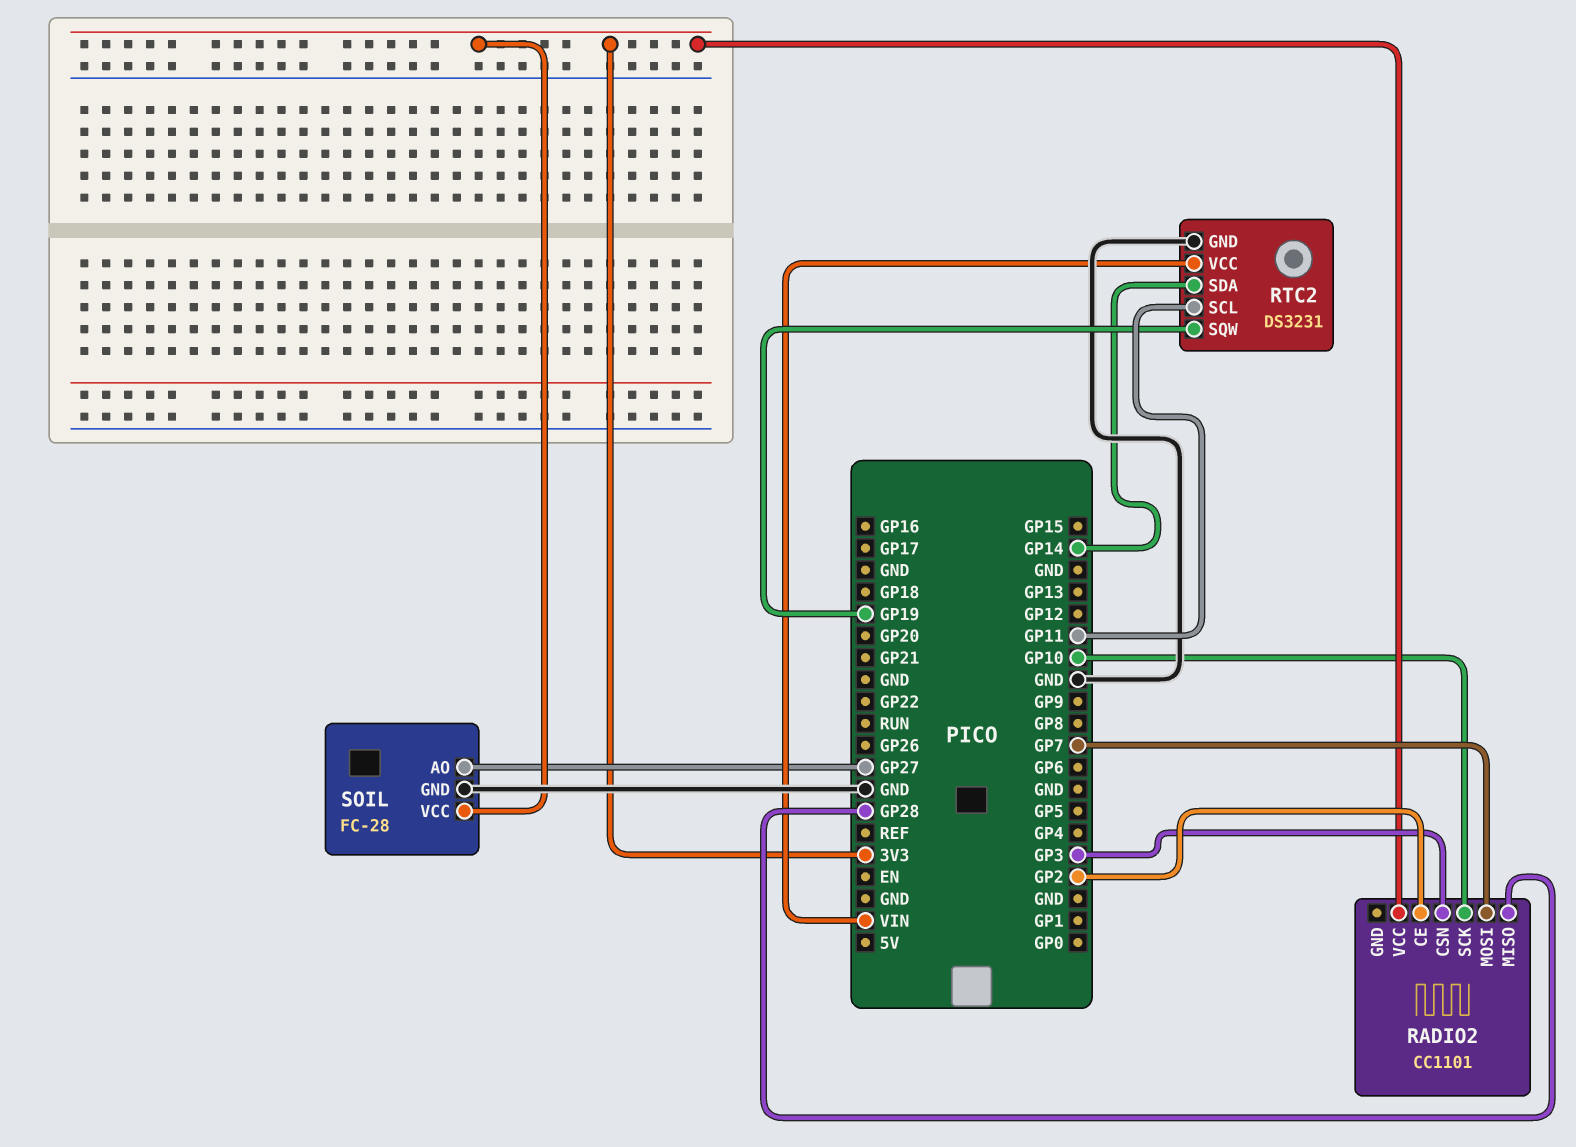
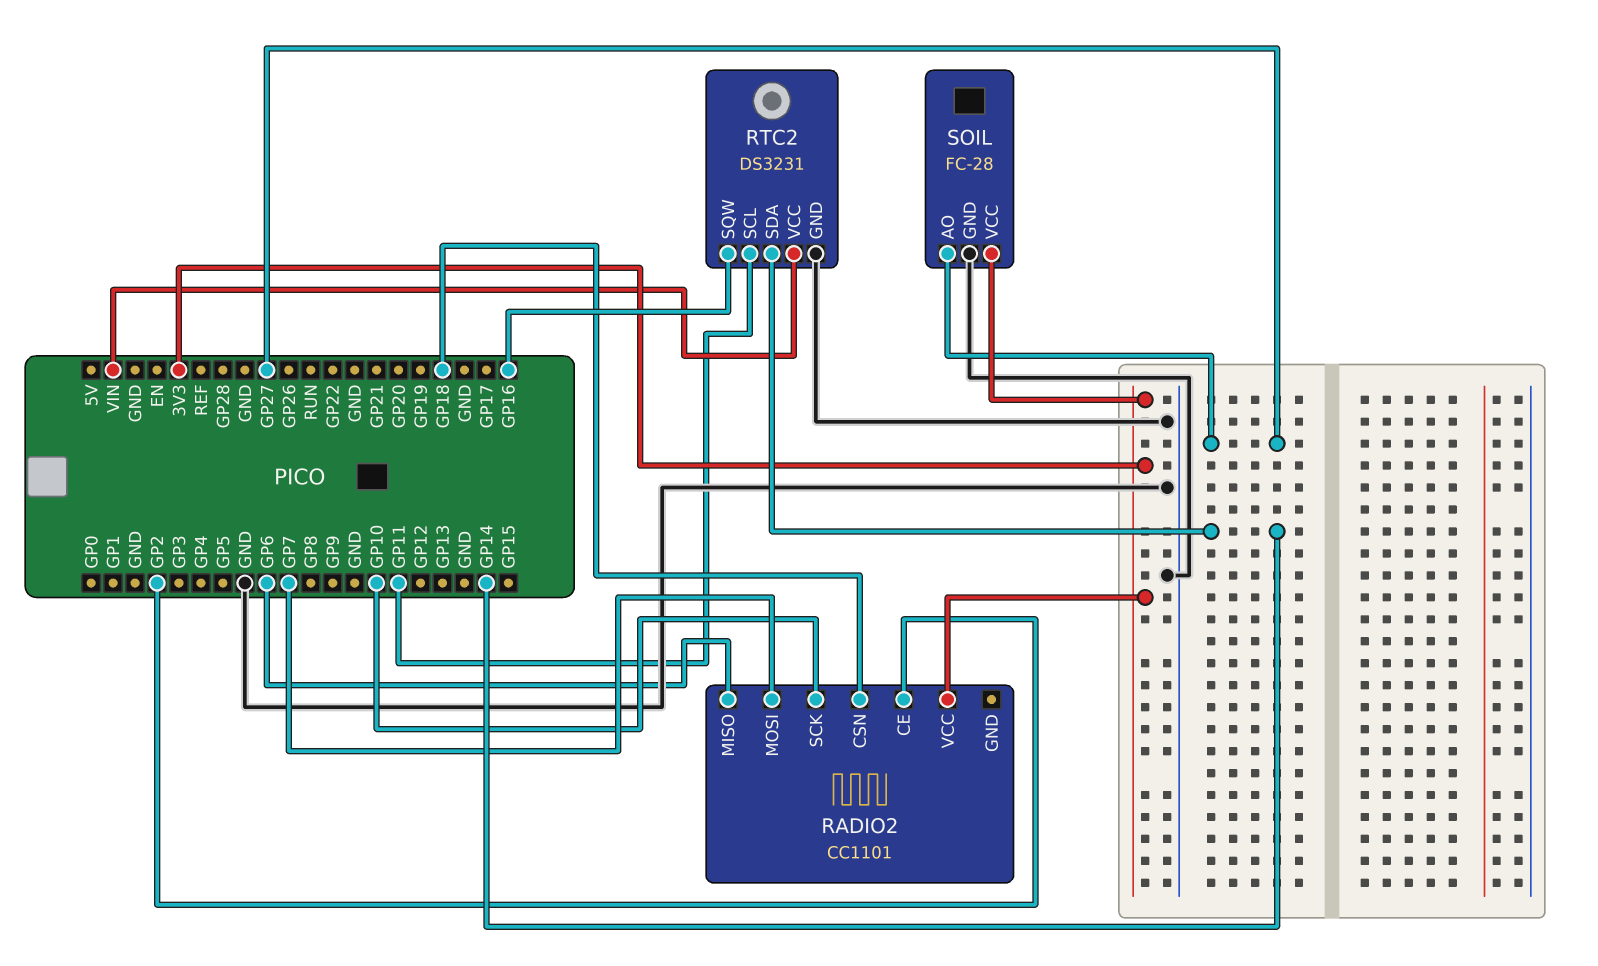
RADIO2 pin CSN: GP3 -> GP18
RADIO2 pin MISO: GP28 -> GP6
RTC2 pin SQW: GP19 -> GP16

